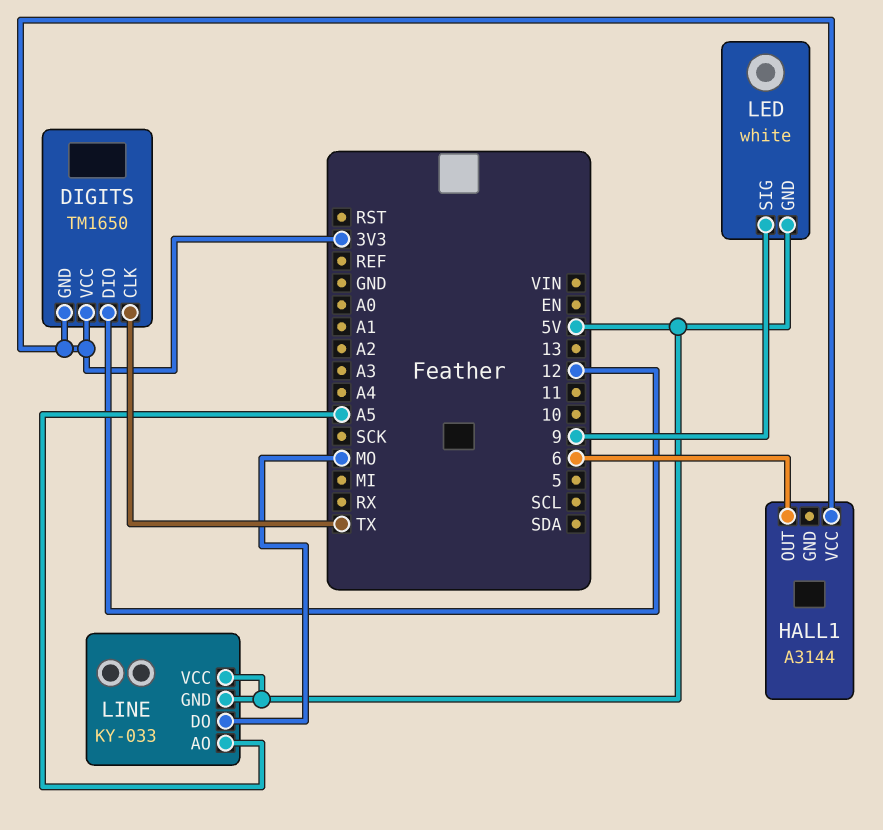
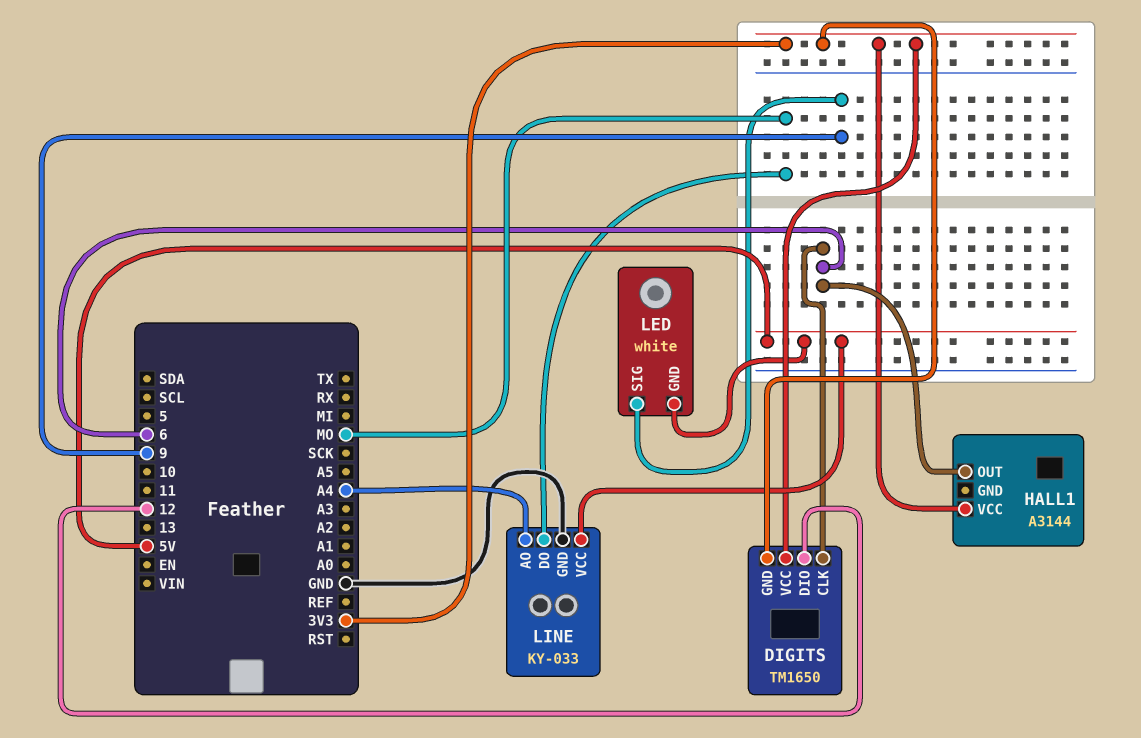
DIGITS pin CLK: TX -> 6
LINE pin AO: A5 -> A4
LINE pin GND: 5V -> GND

